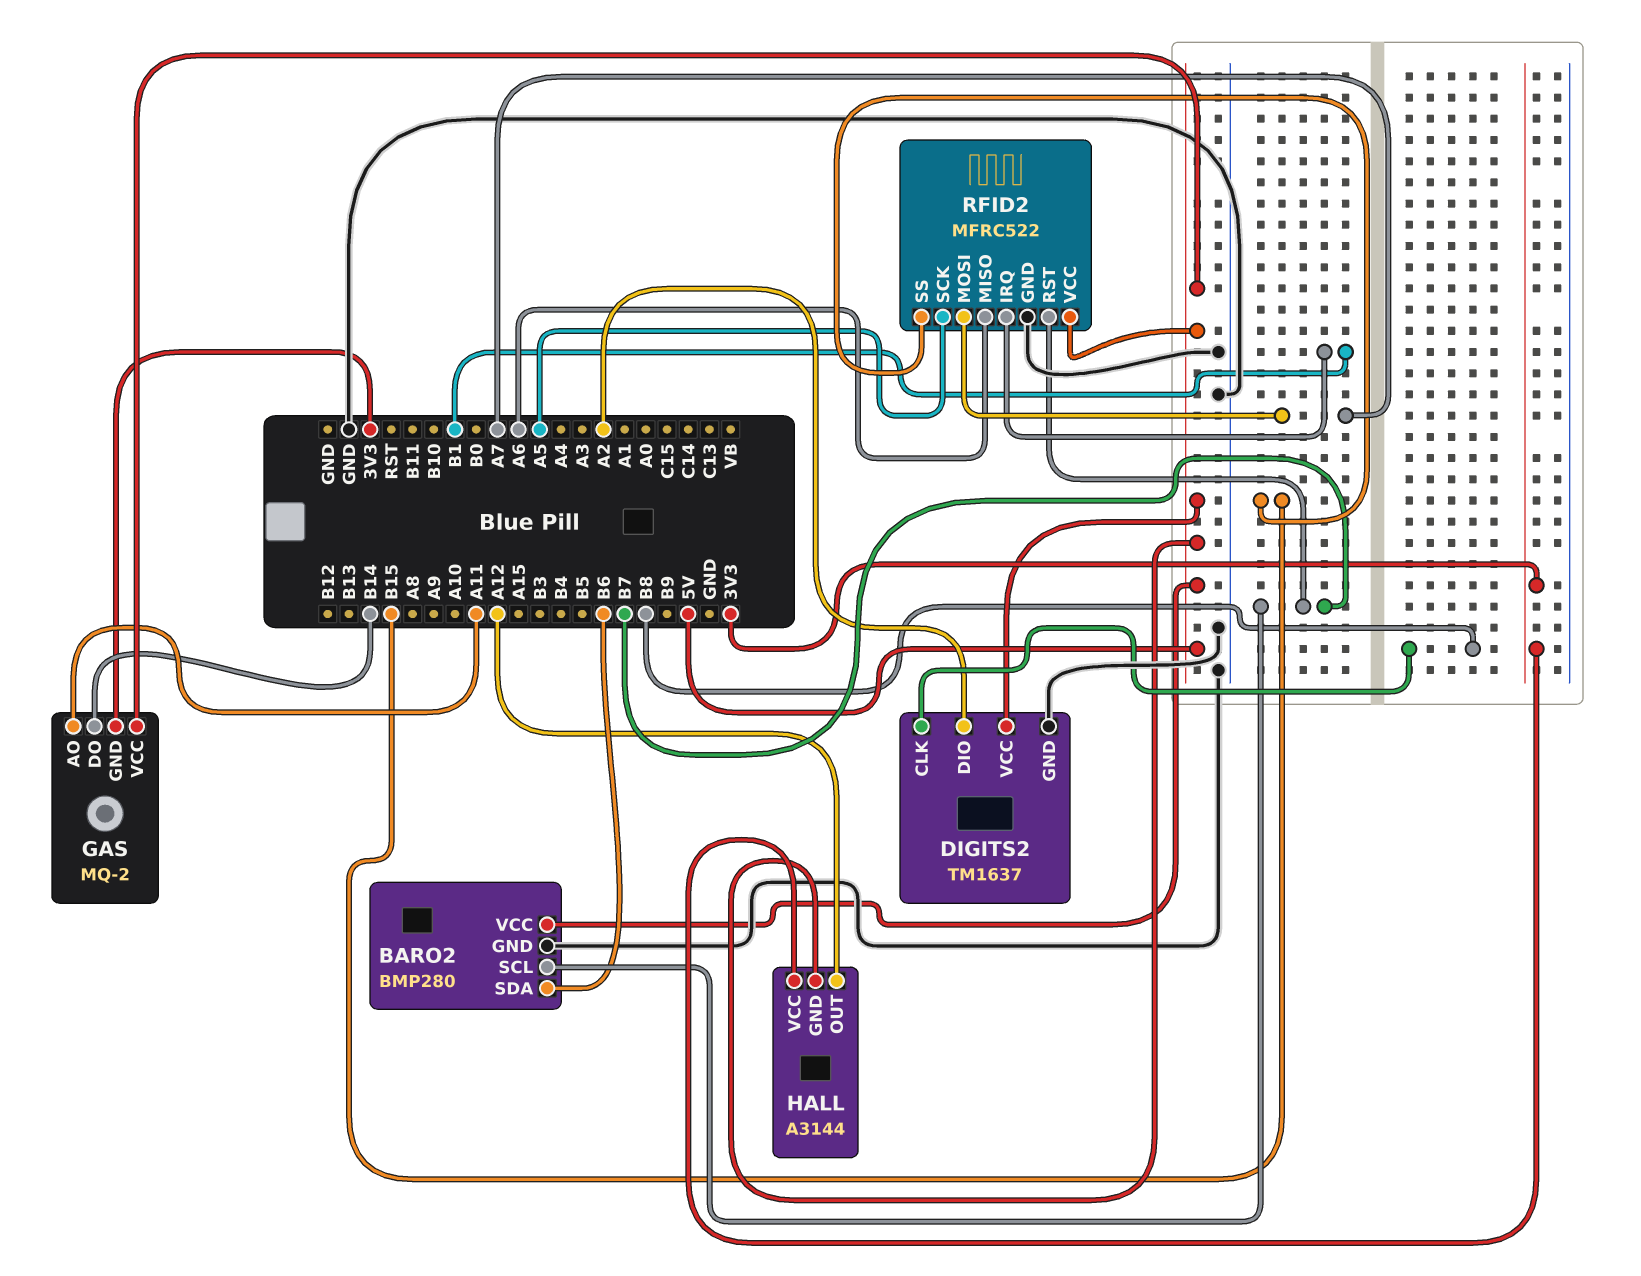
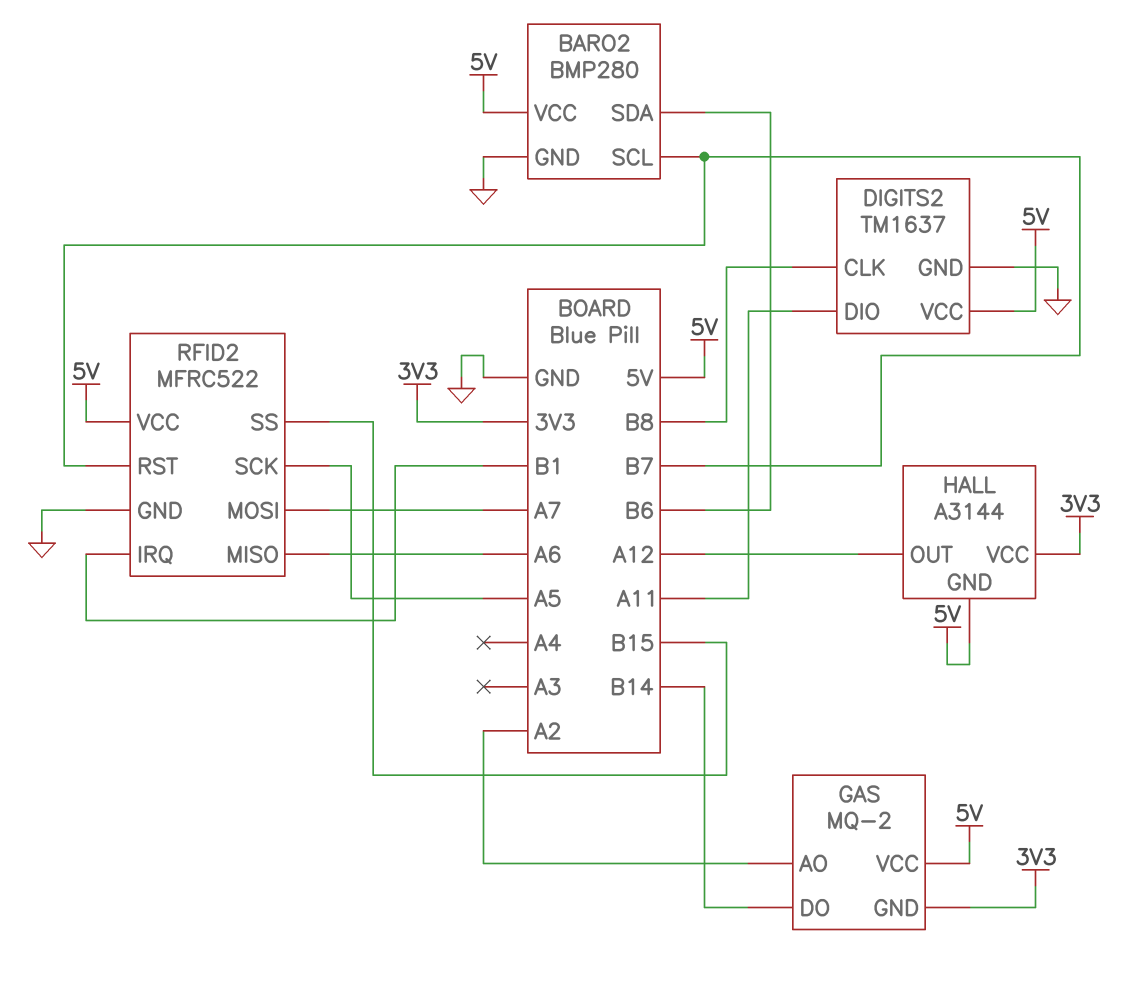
DIGITS2 pin DIO: A2 -> A11
GAS pin AO: A11 -> A2

